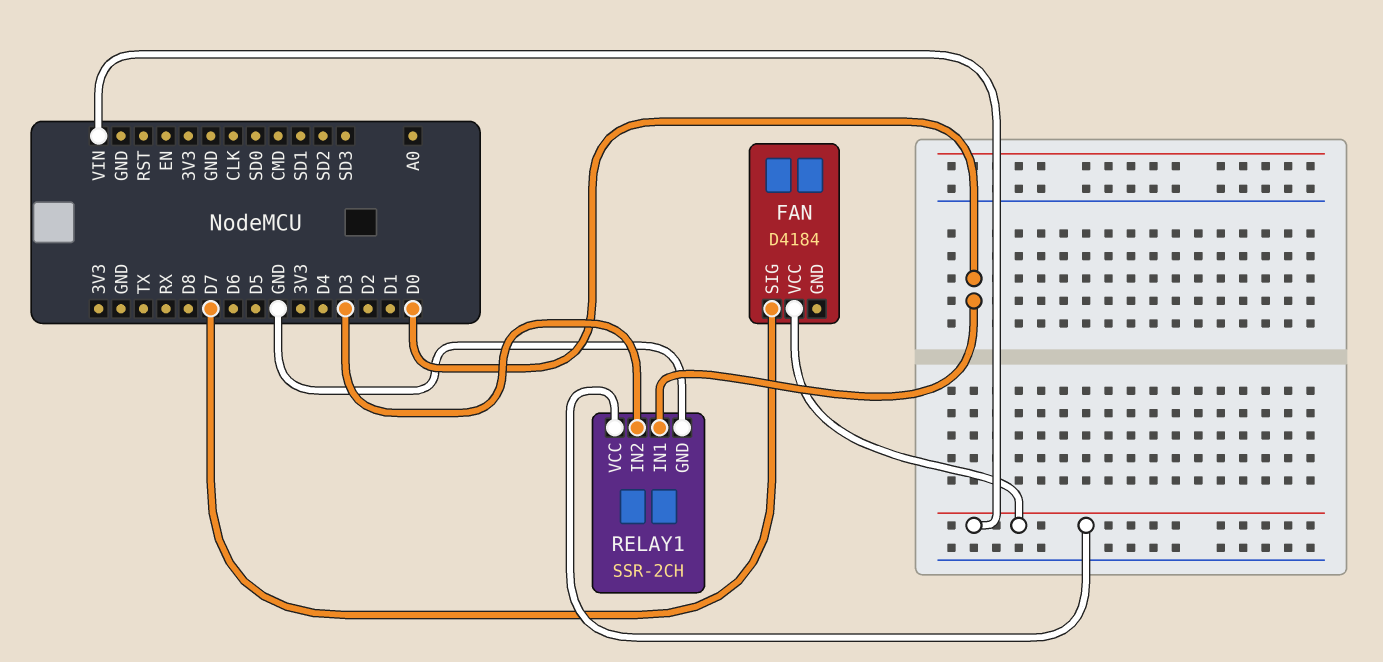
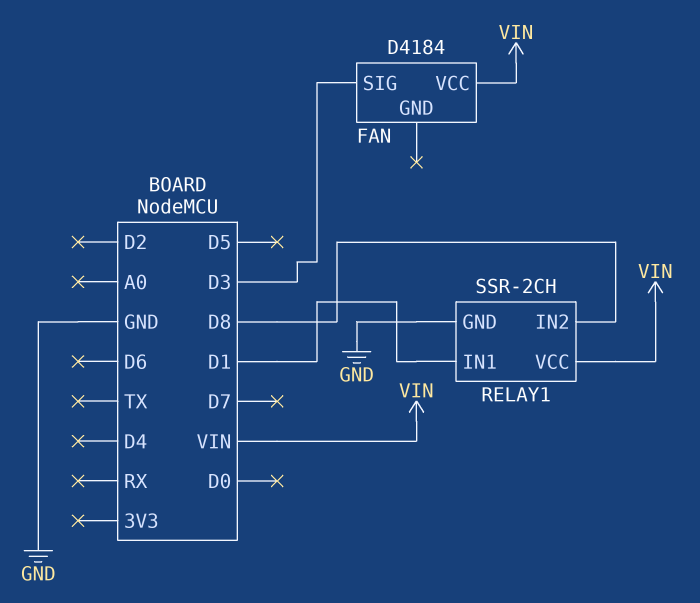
FAN pin SIG: D7 -> D3
RELAY1 pin IN1: D0 -> D1
RELAY1 pin IN2: D3 -> D8

